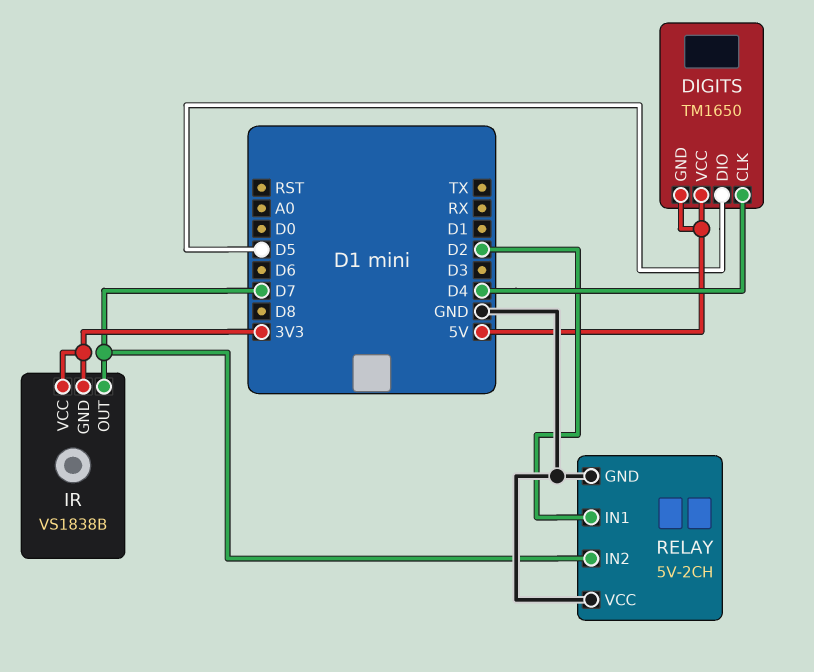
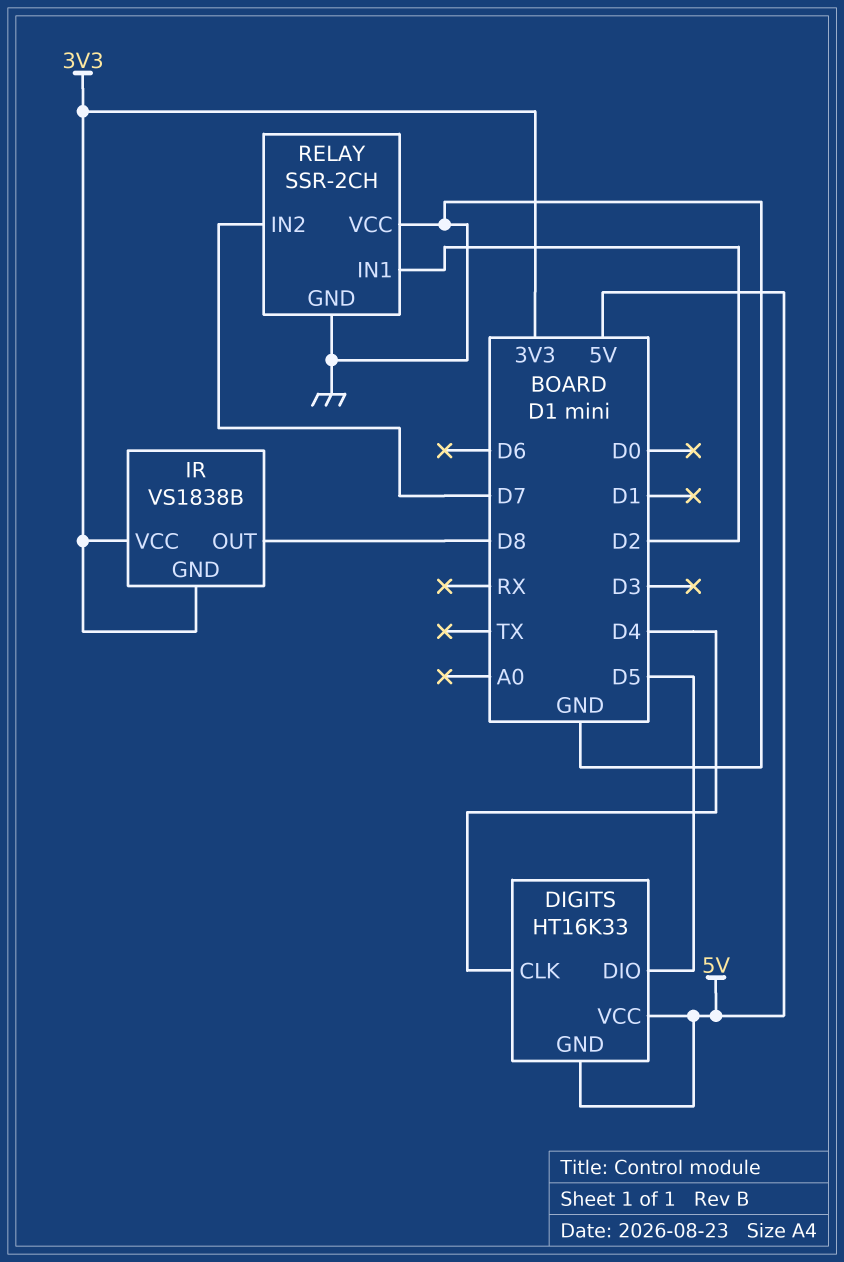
DIGITS: TM1650 -> HT16K33
IR pin OUT: D7 -> D8
RELAY: 5V-2CH -> SSR-2CH

